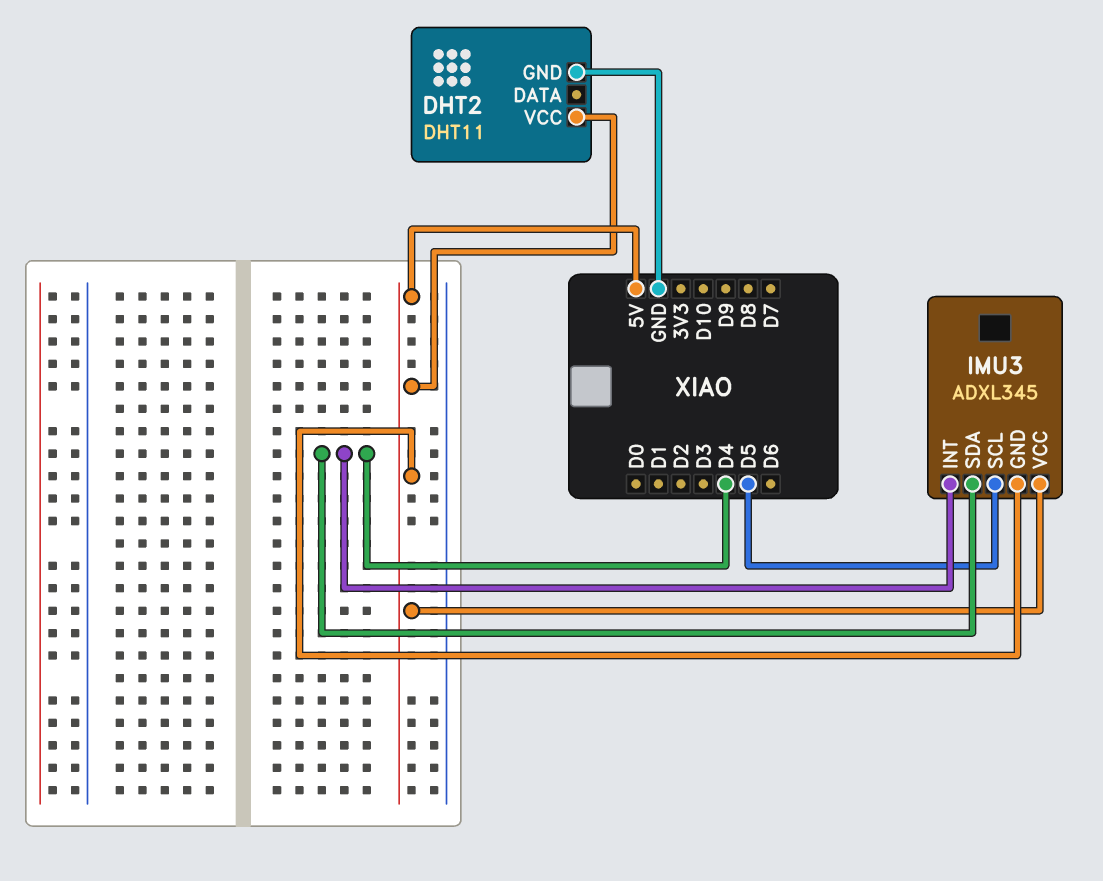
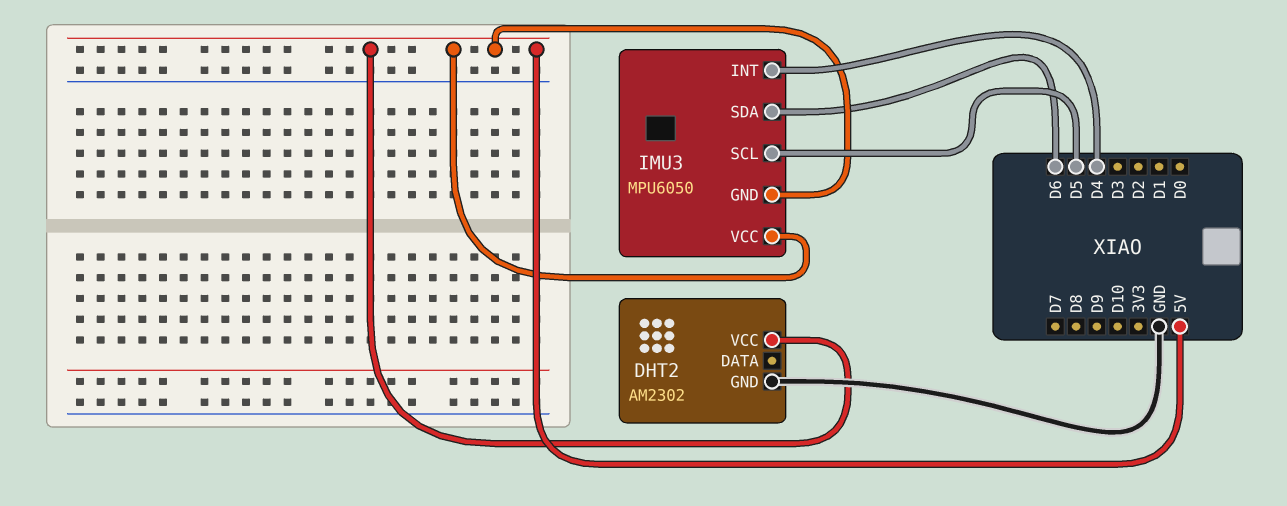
DHT2: DHT11 -> AM2302
IMU3: ADXL345 -> MPU6050
IMU3 pin SDA: D4 -> D6

